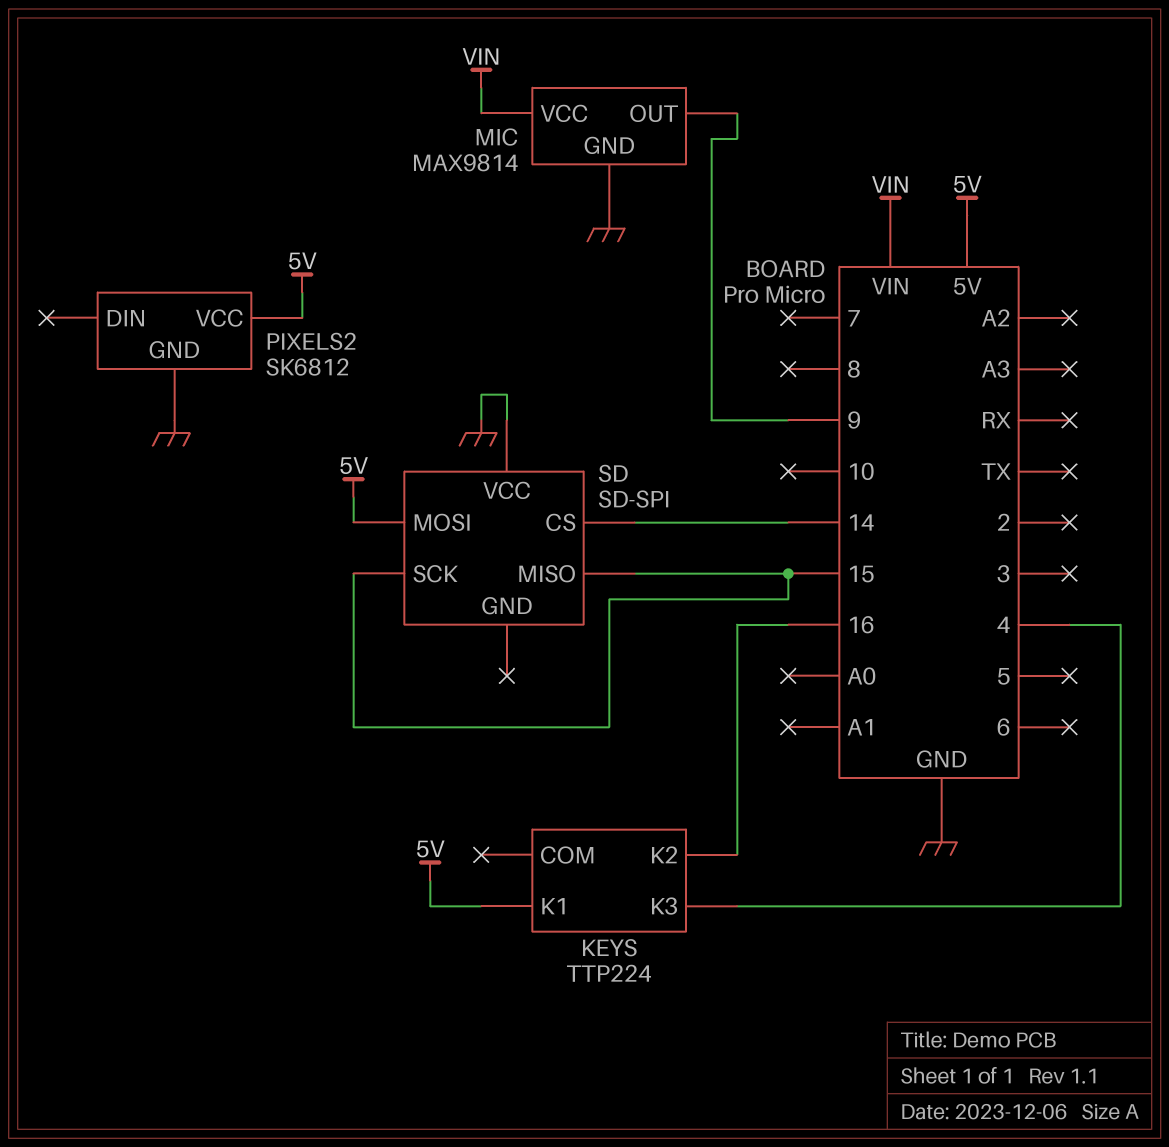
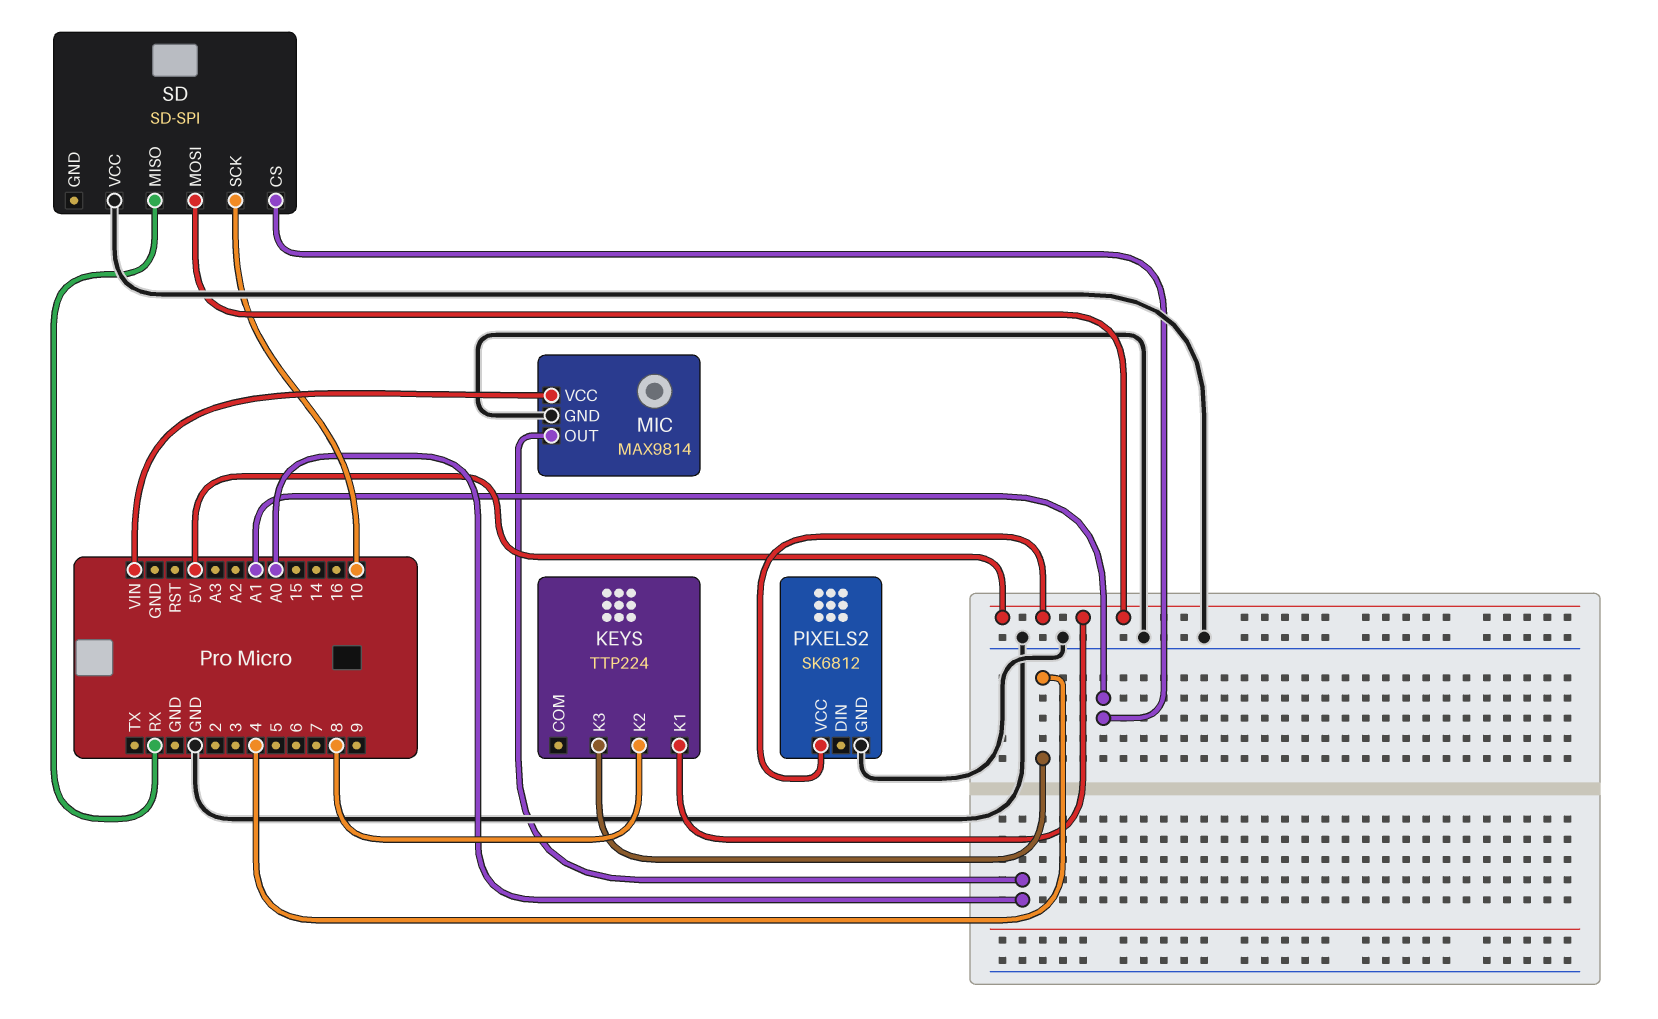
KEYS pin K2: 16 -> 8
MIC pin OUT: 9 -> A0
SD pin CS: 14 -> A1
SD pin MISO: 15 -> RX
SD pin SCK: 15 -> 10

